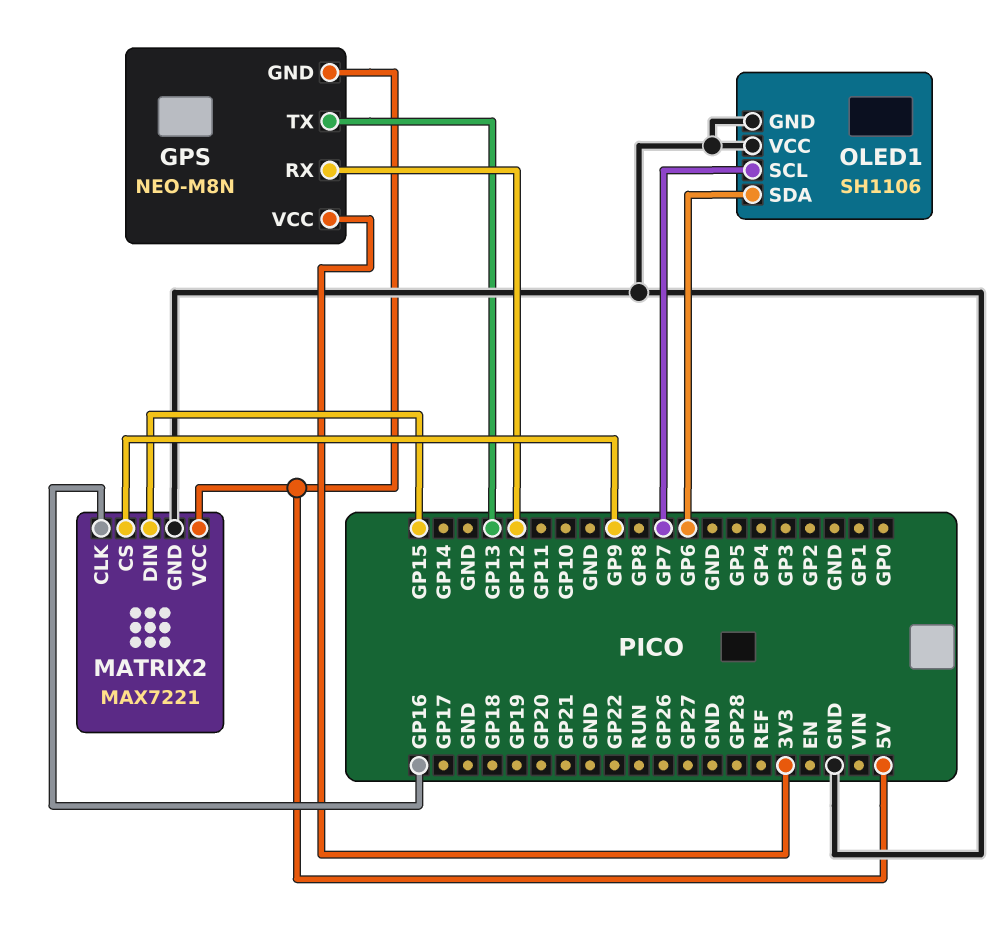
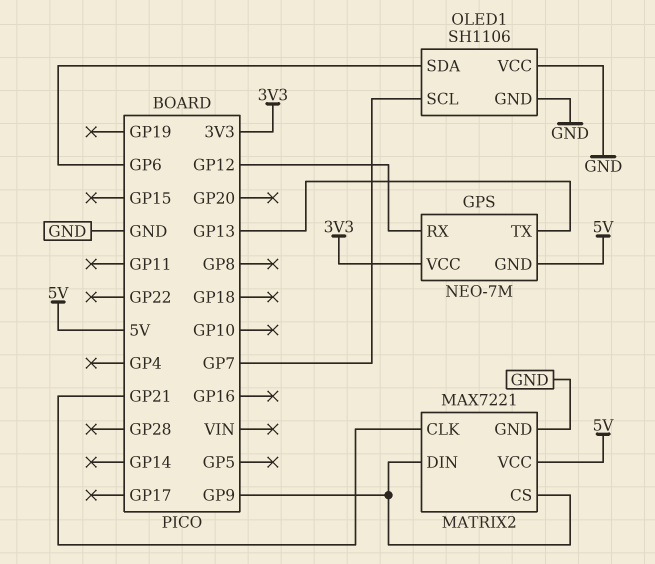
GPS: NEO-M8N -> NEO-7M
MATRIX2 pin CLK: GP16 -> GP21
MATRIX2 pin DIN: GP15 -> GP9

